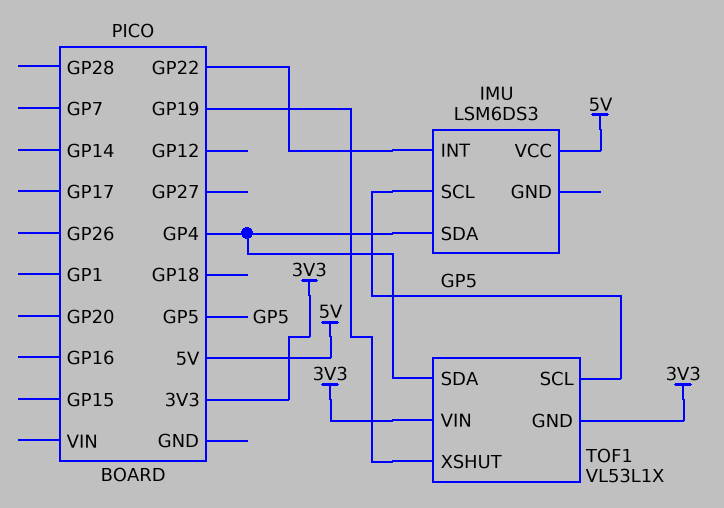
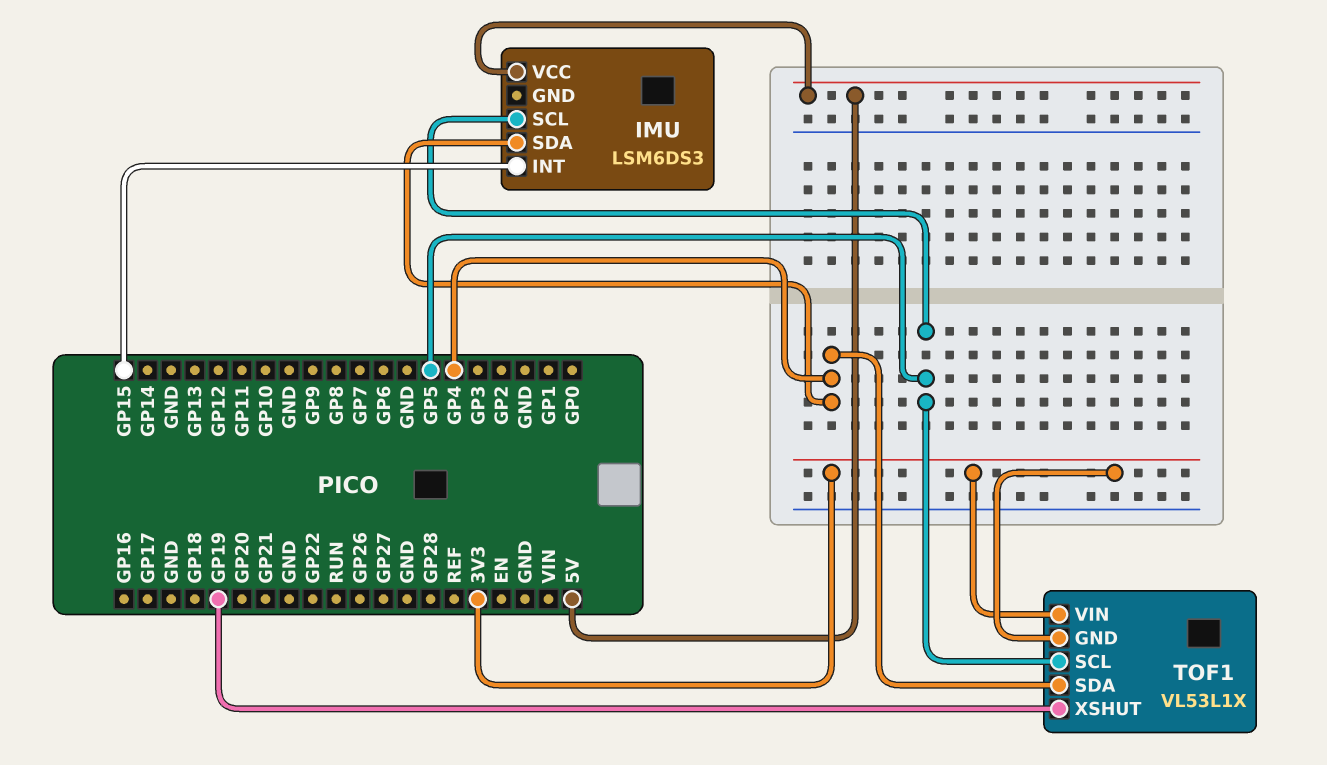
IMU pin INT: GP22 -> GP15

